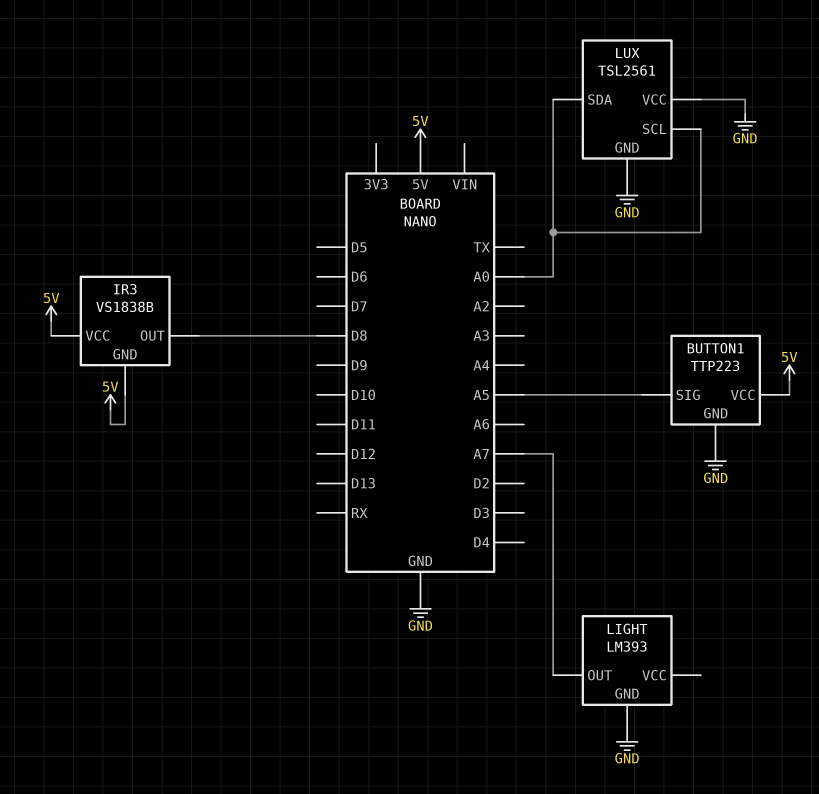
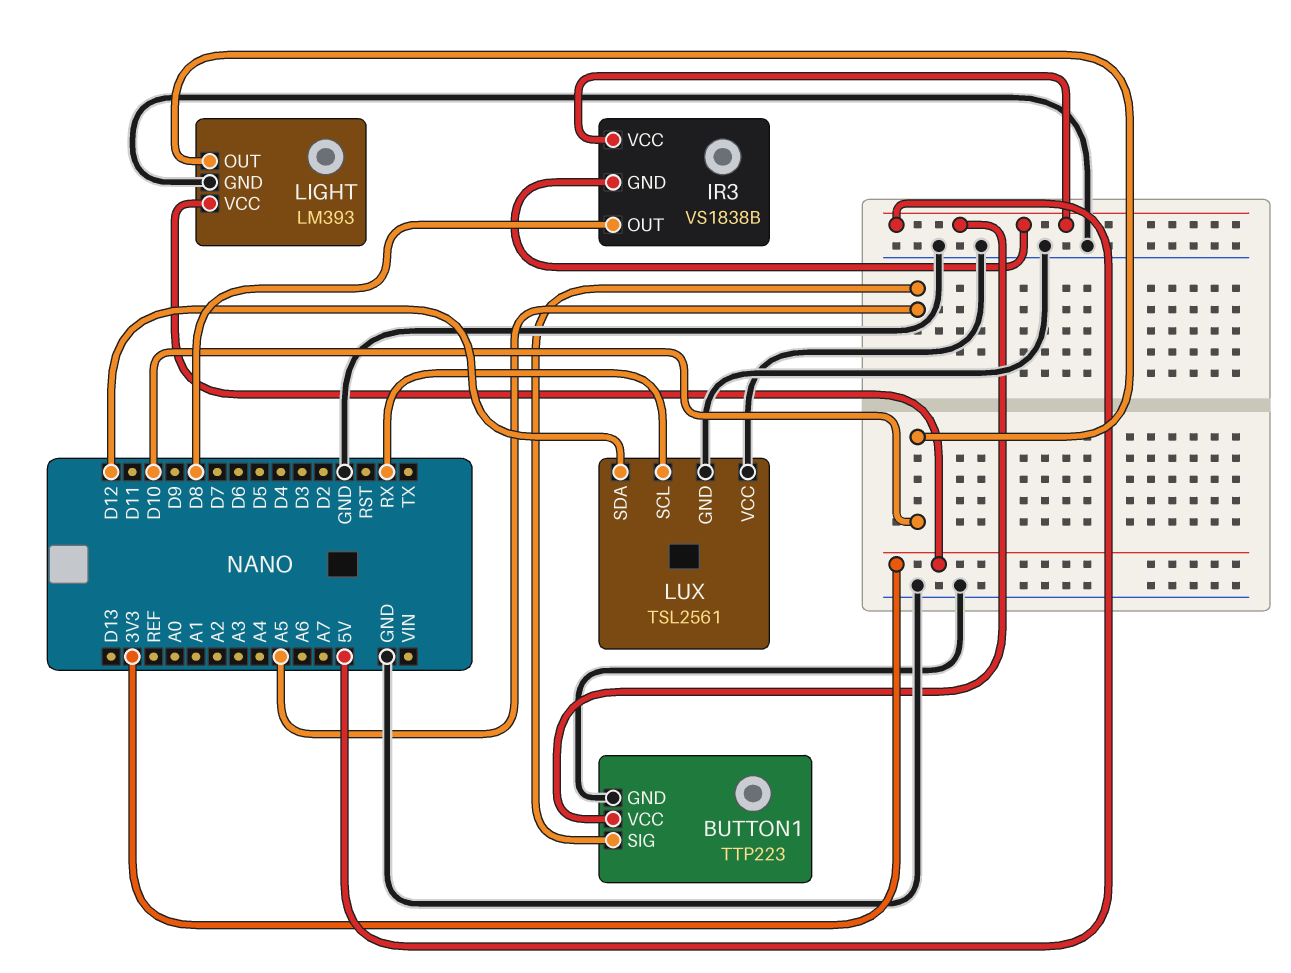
LIGHT pin OUT: A7 -> D10
LIGHT pin VCC: none -> 3V3
LUX pin SCL: A0 -> RX
LUX pin SDA: A0 -> D12

